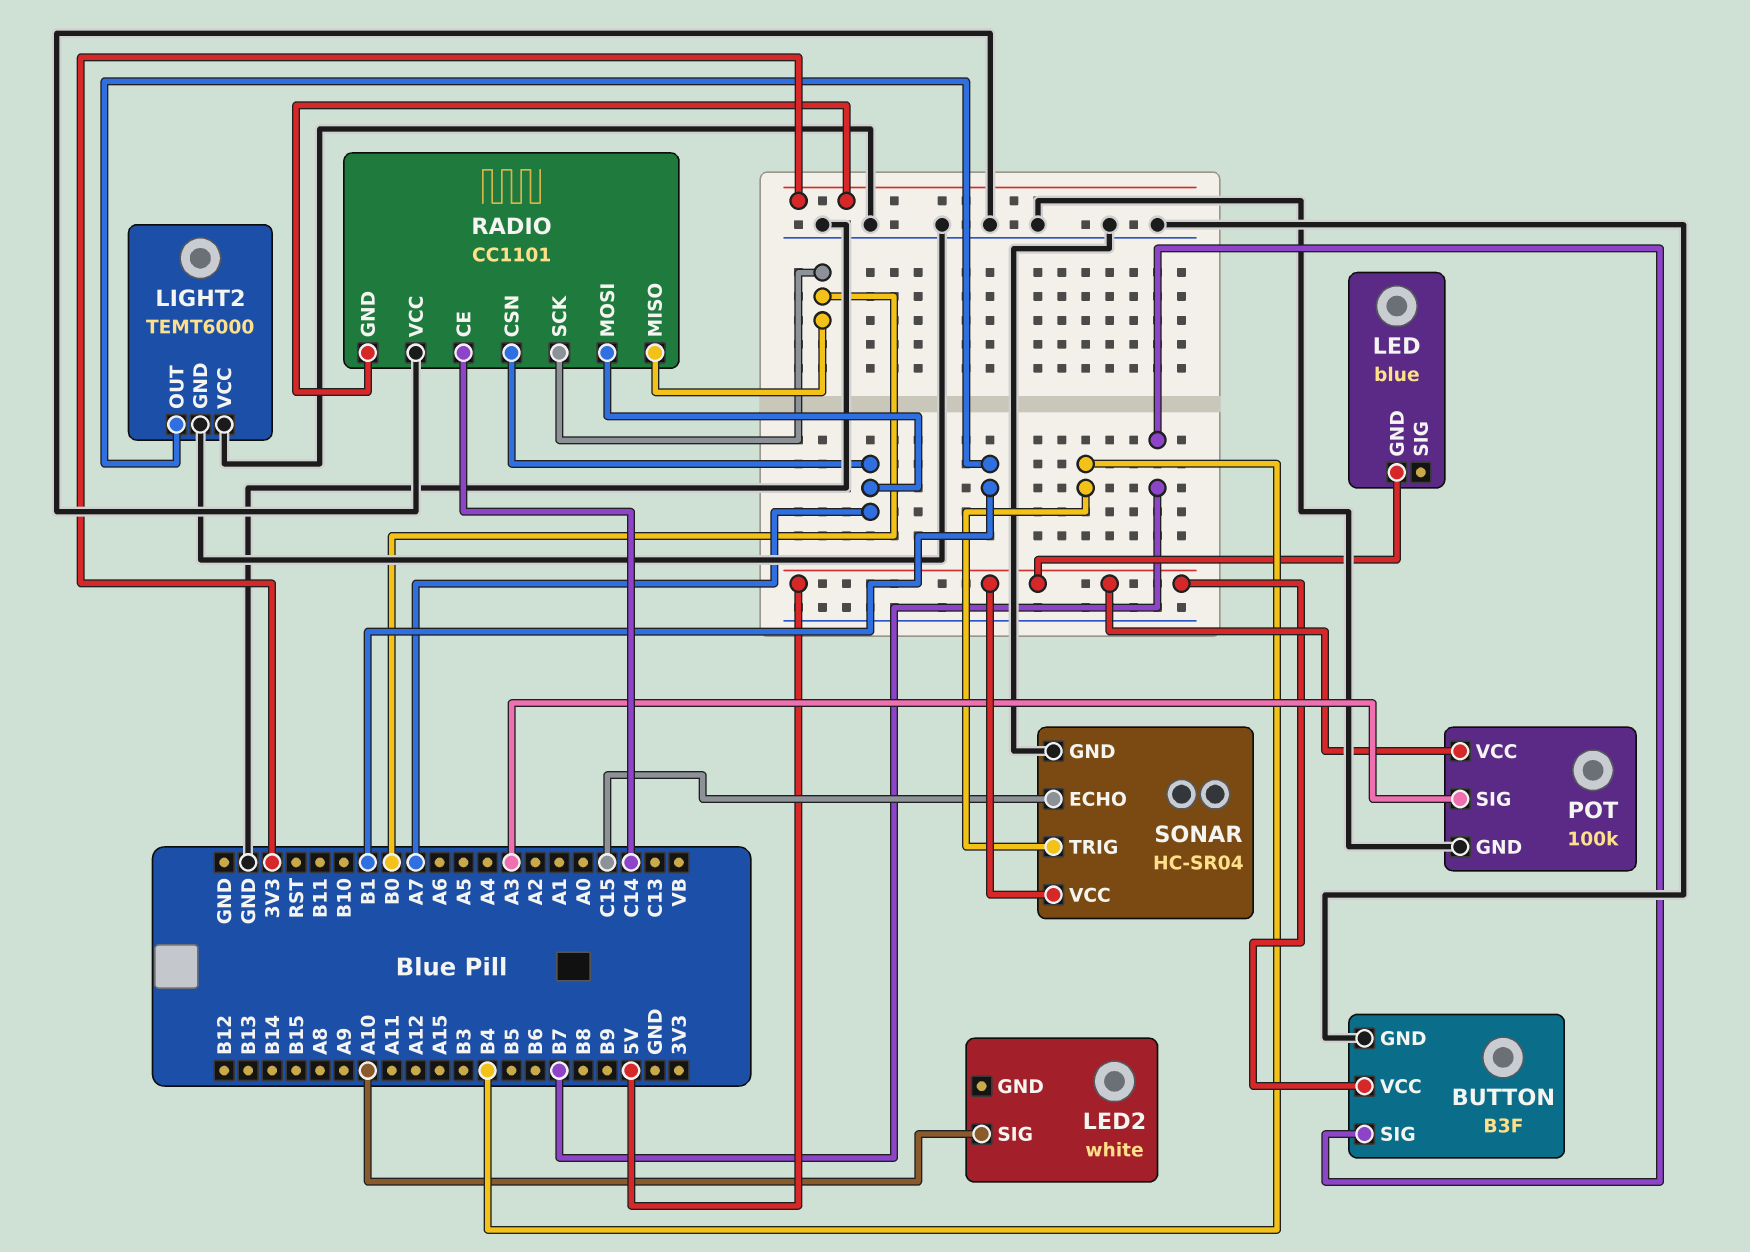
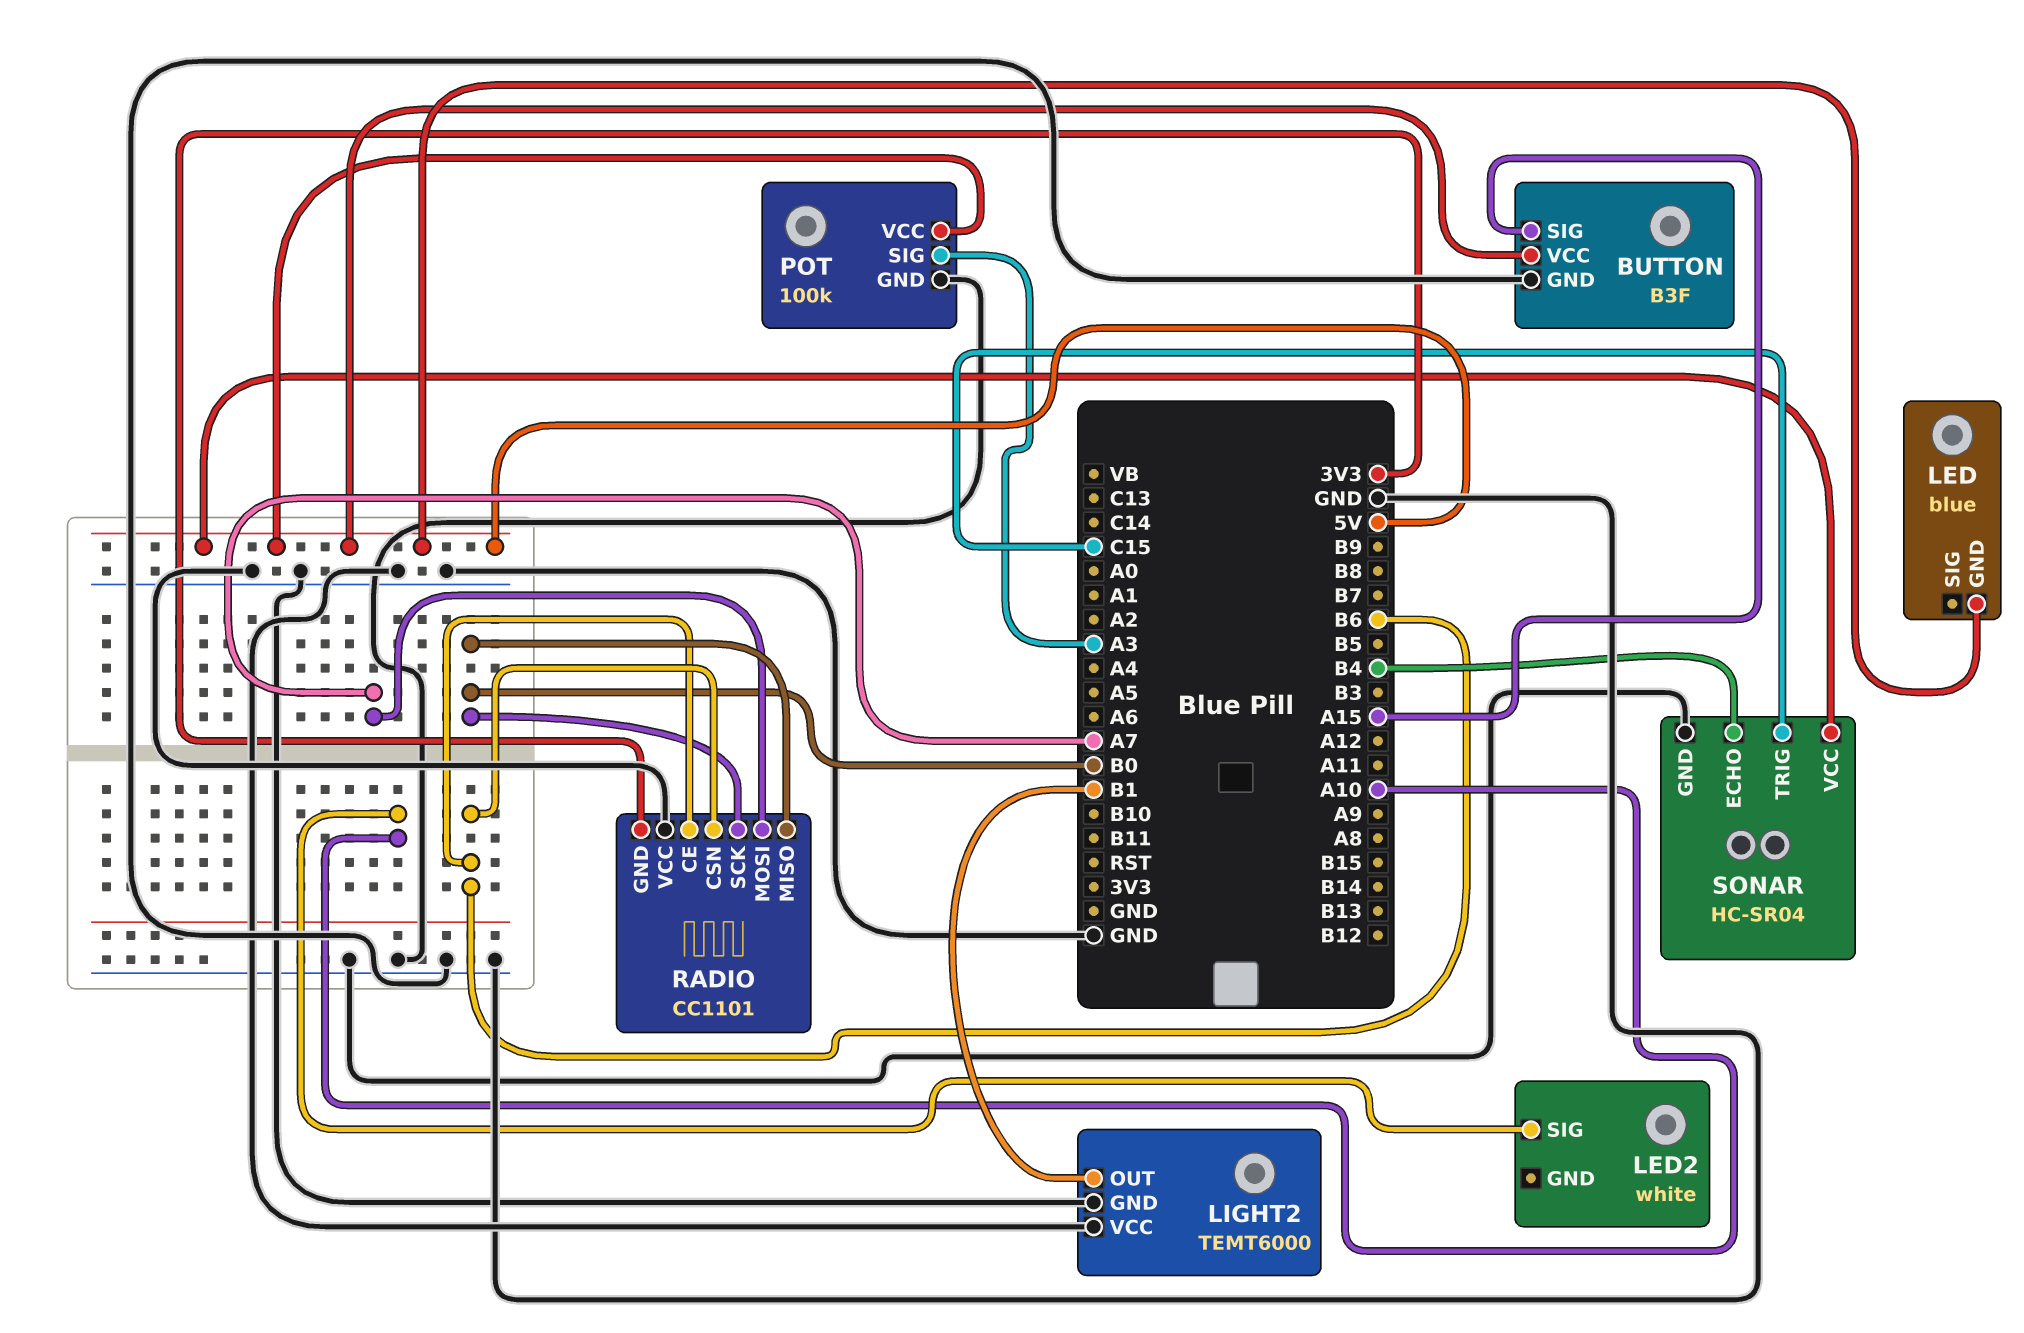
BUTTON pin SIG: B7 -> A15
RADIO pin CE: C14 -> B6
RADIO pin CSN: A7 -> B6
SONAR pin ECHO: C15 -> B4
SONAR pin TRIG: B4 -> C15

